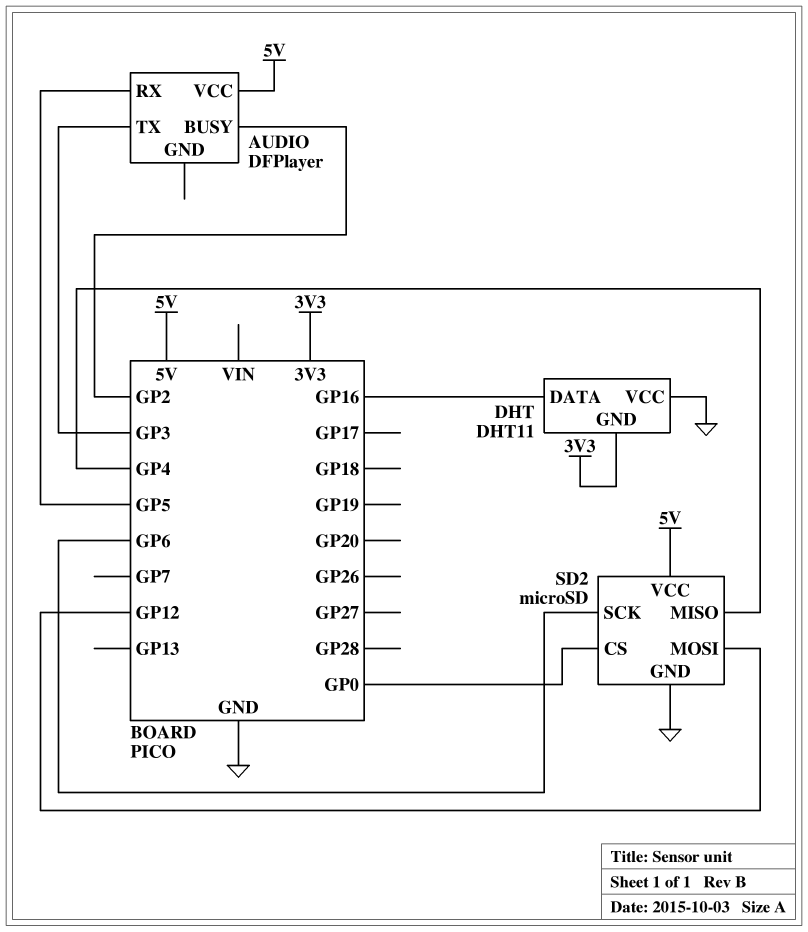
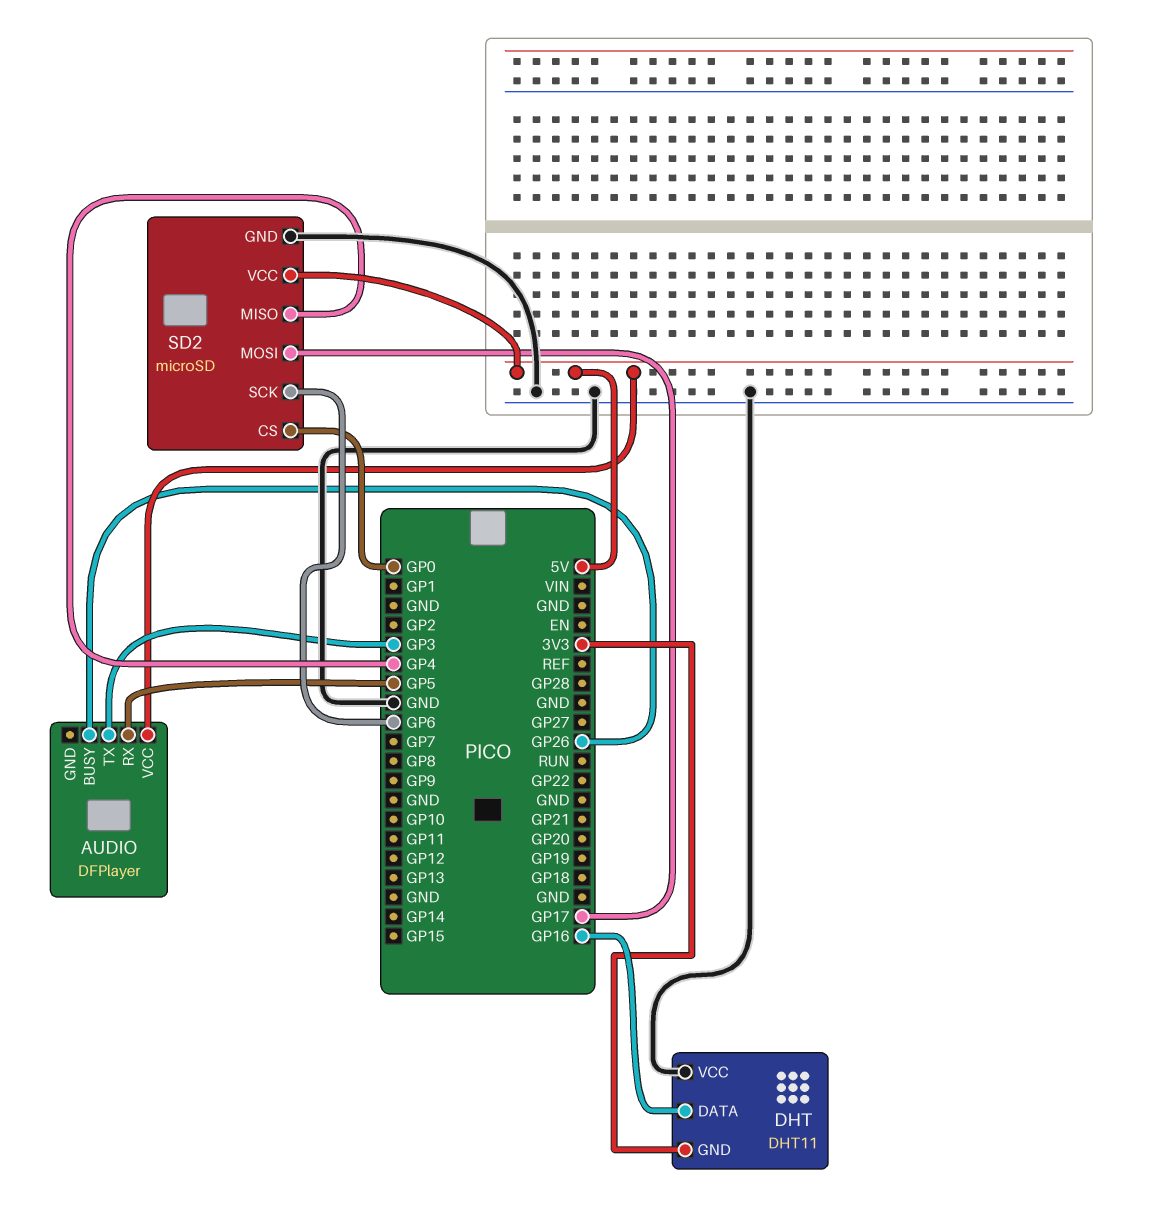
AUDIO pin BUSY: GP2 -> GP26
SD2 pin MOSI: GP12 -> GP17

